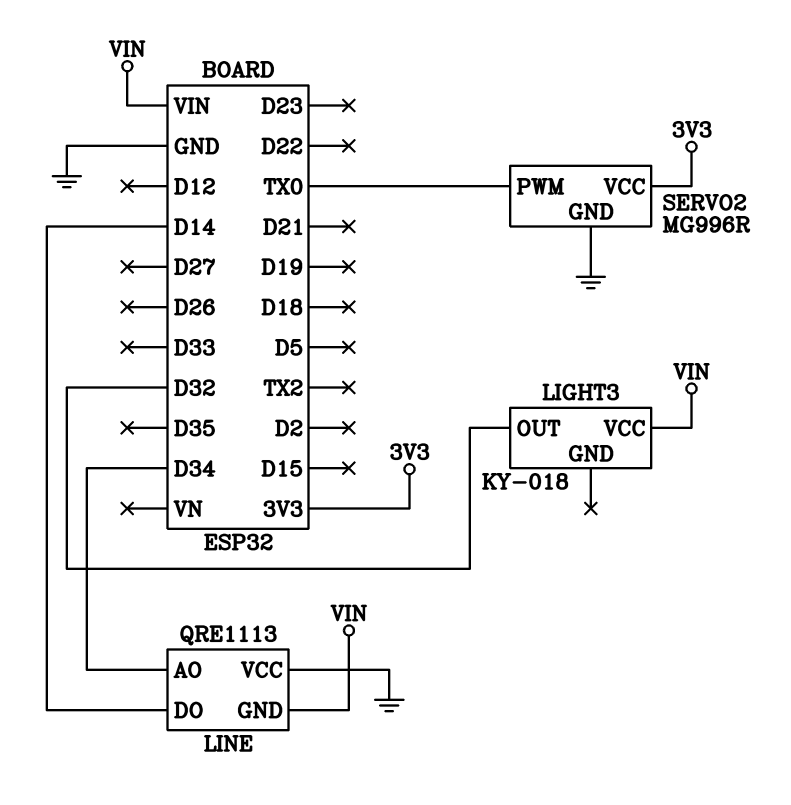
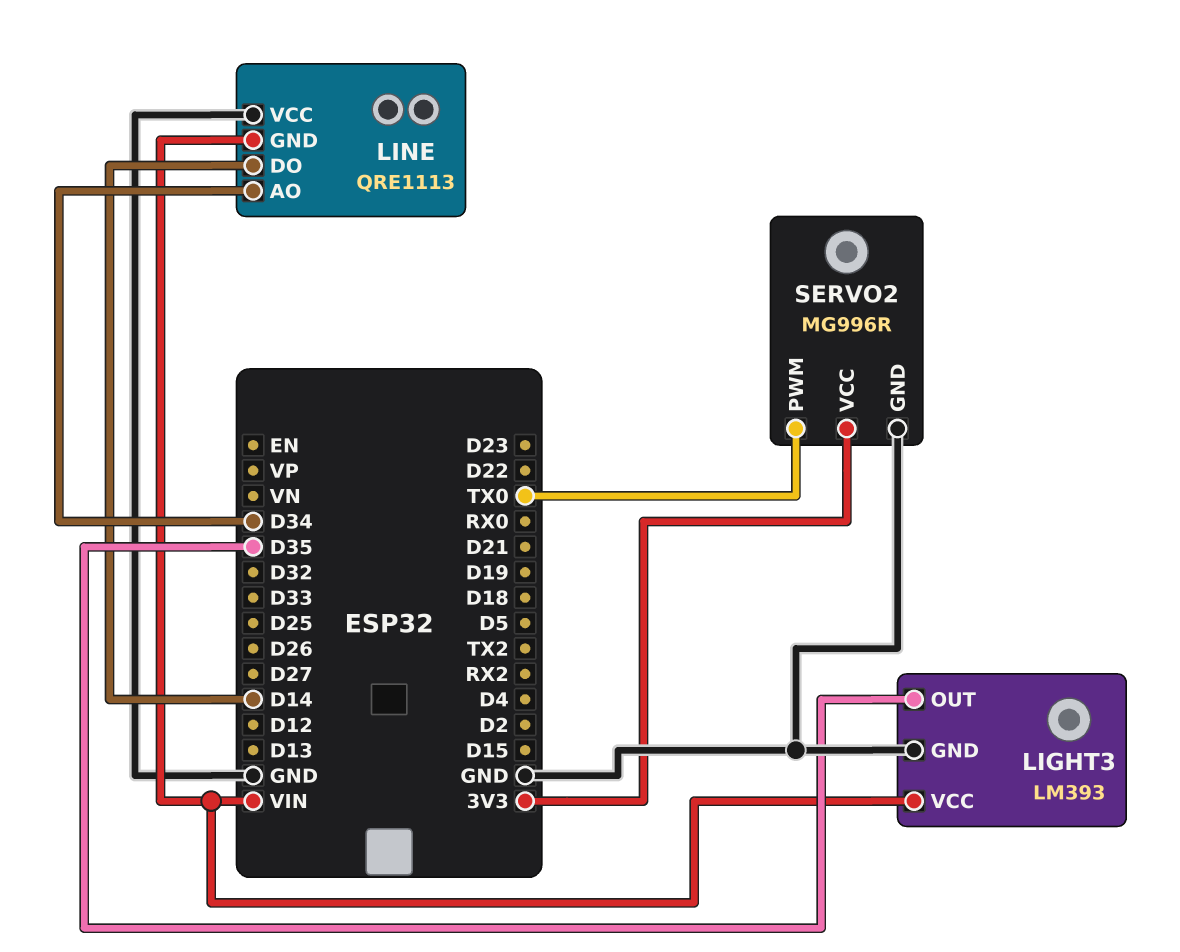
LIGHT3: KY-018 -> LM393
LIGHT3 pin GND: none -> GND
LIGHT3 pin OUT: D32 -> D35

